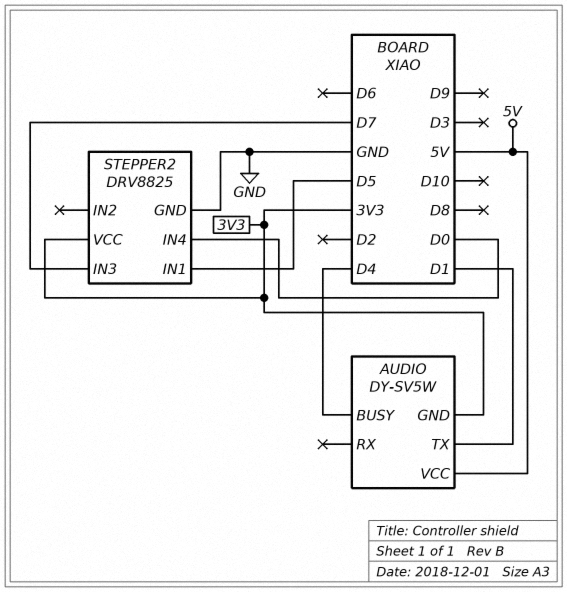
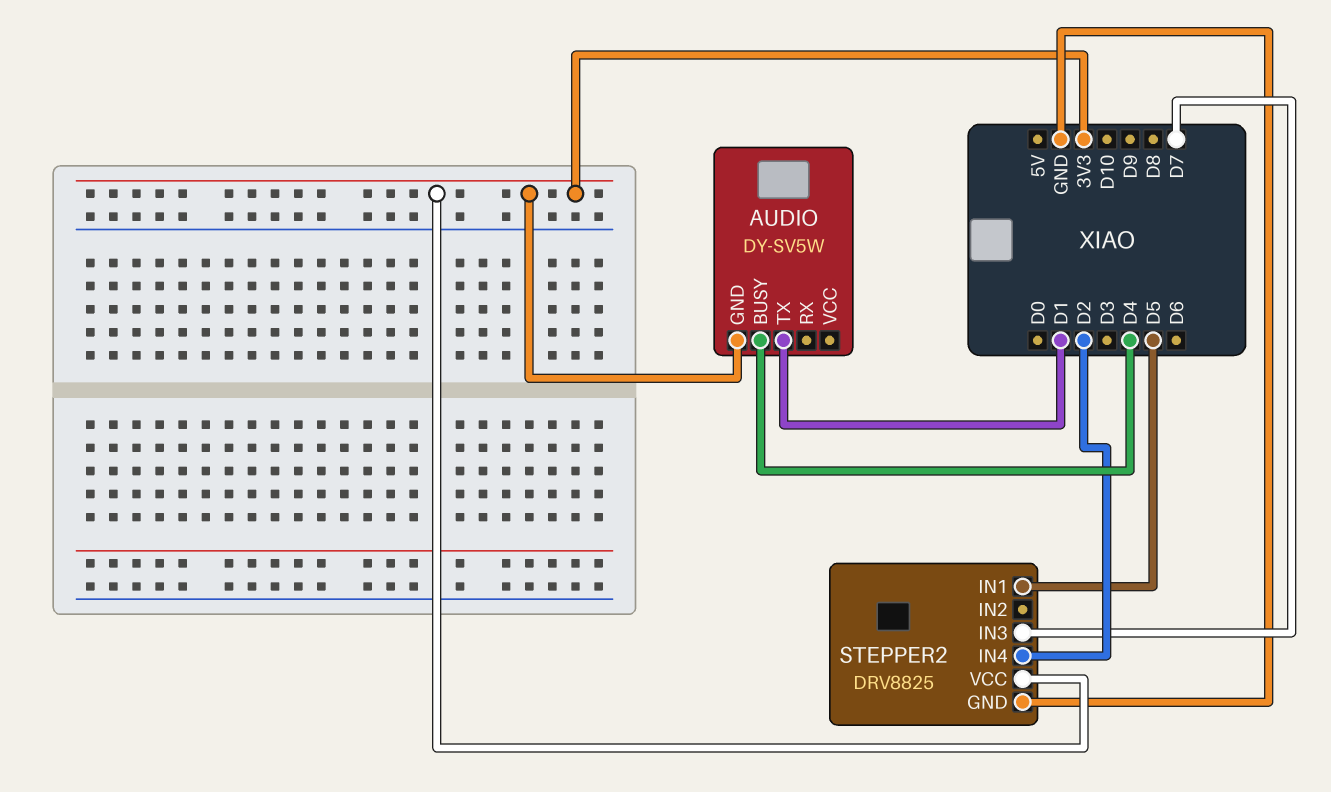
AUDIO pin VCC: 5V -> none
STEPPER2 pin IN4: D0 -> D2

